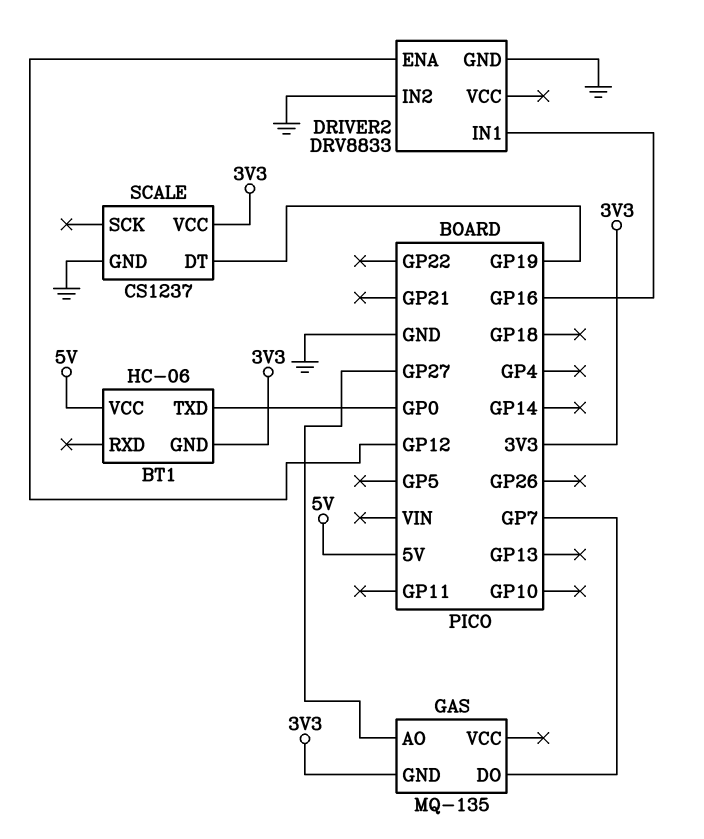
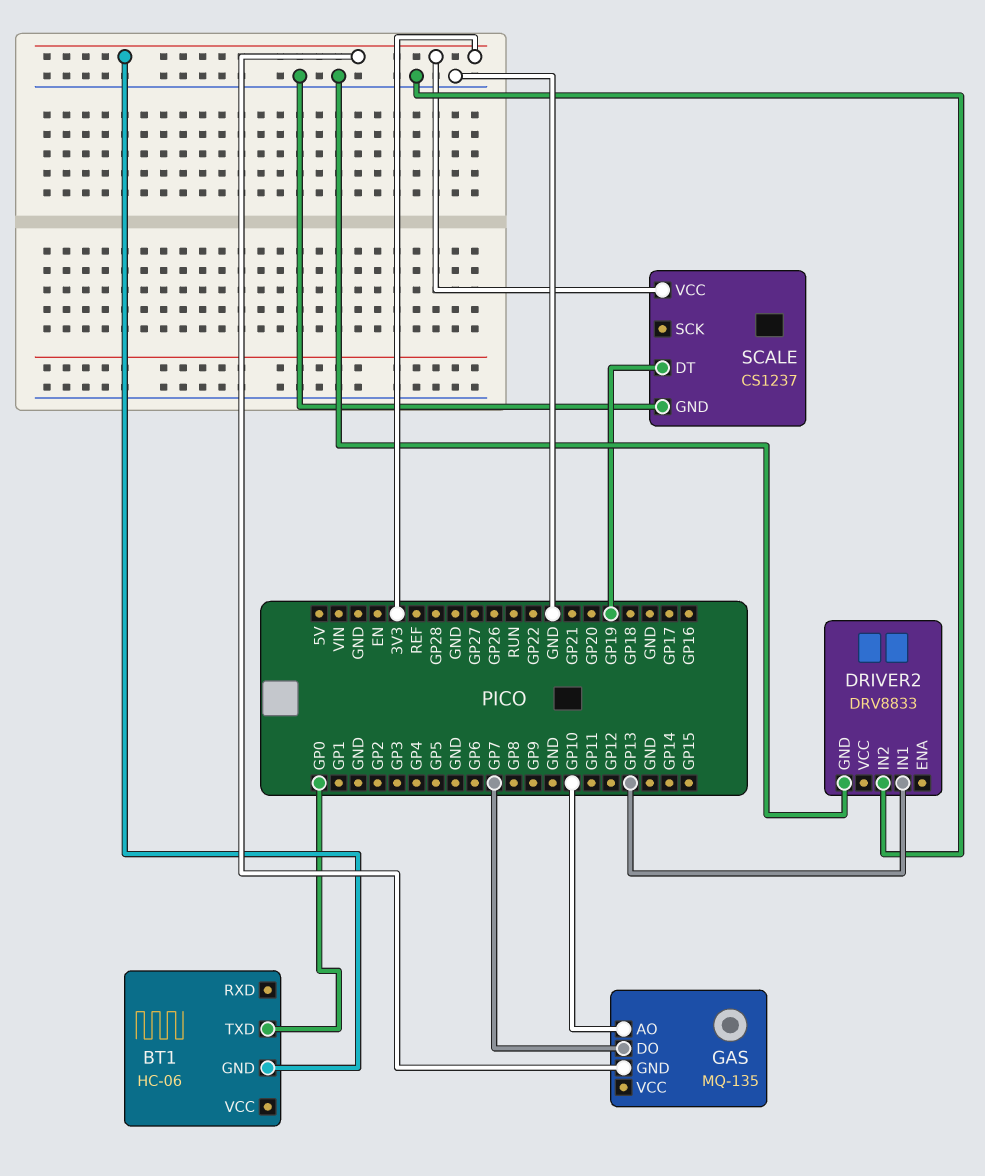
BT1 pin VCC: 5V -> none
DRIVER2 pin ENA: GP12 -> none
DRIVER2 pin IN1: GP16 -> GP13
GAS pin AO: GP27 -> GP10

